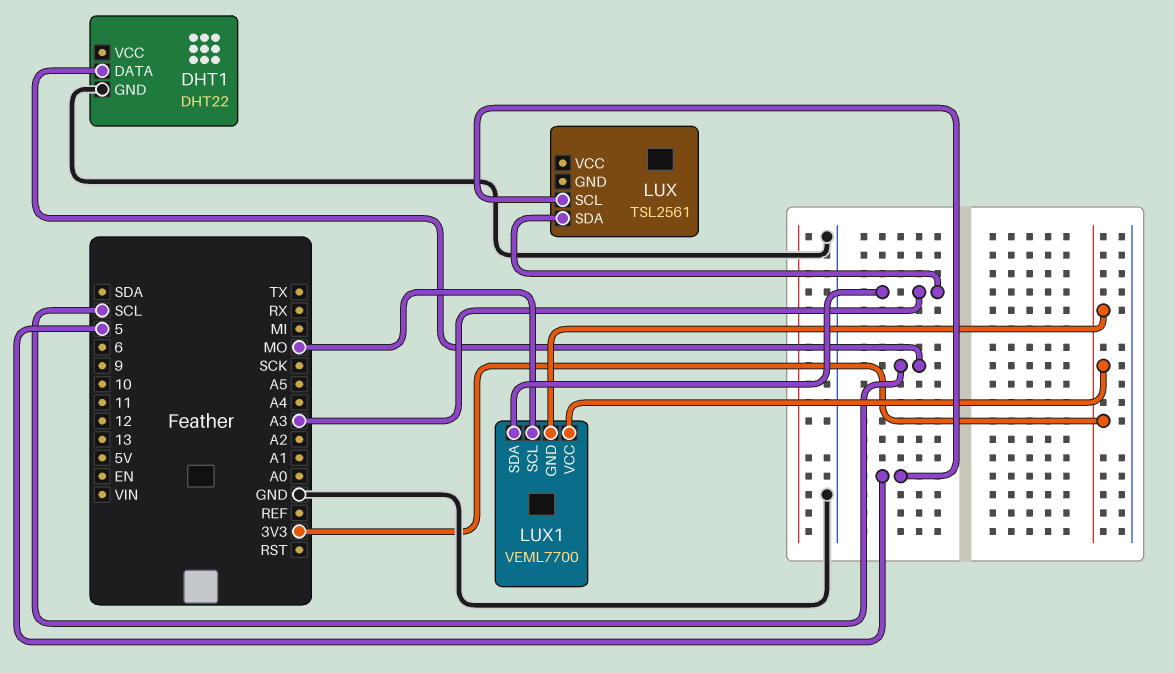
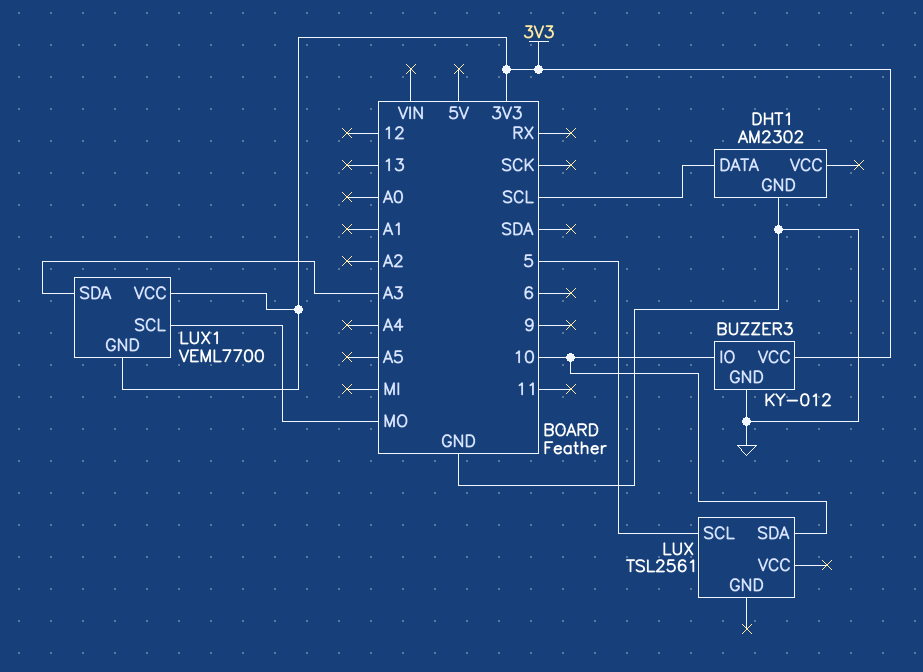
BUZZER3: none -> KY-012
BUZZER3 pin GND: none -> GND
BUZZER3 pin IO: none -> 10
BUZZER3 pin VCC: none -> 3V3
DHT1: DHT22 -> AM2302
LUX pin SDA: A3 -> 10

